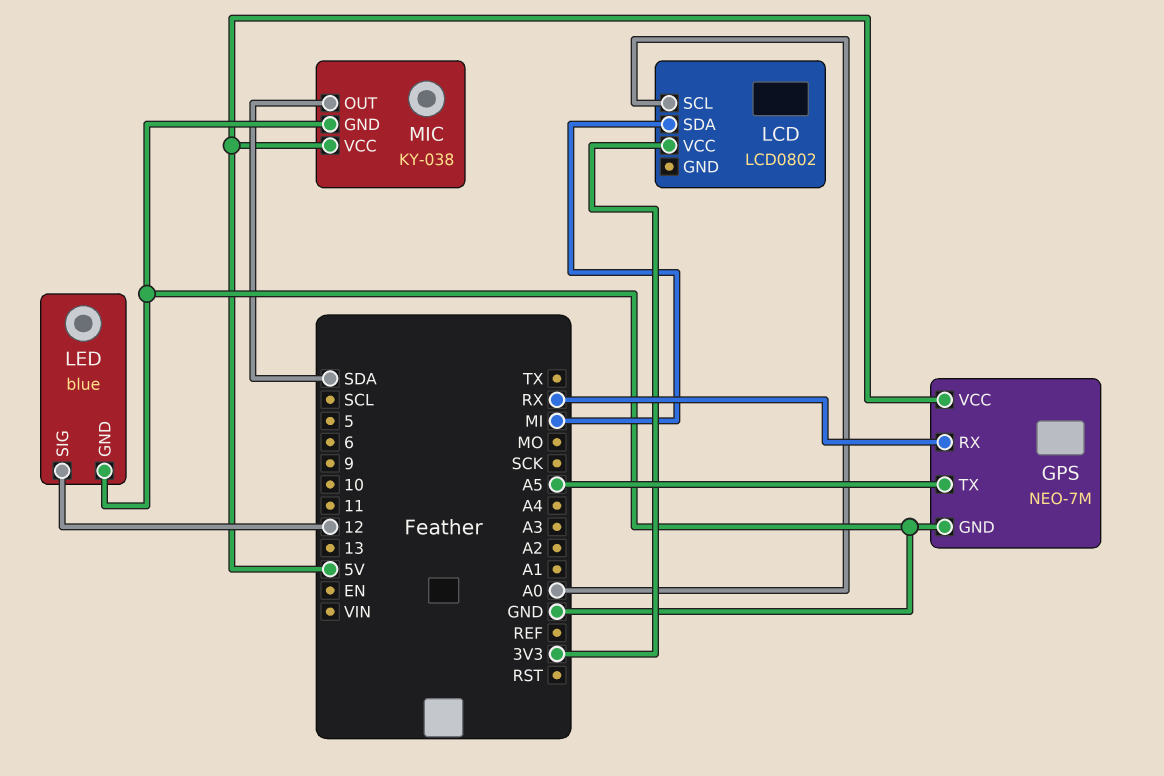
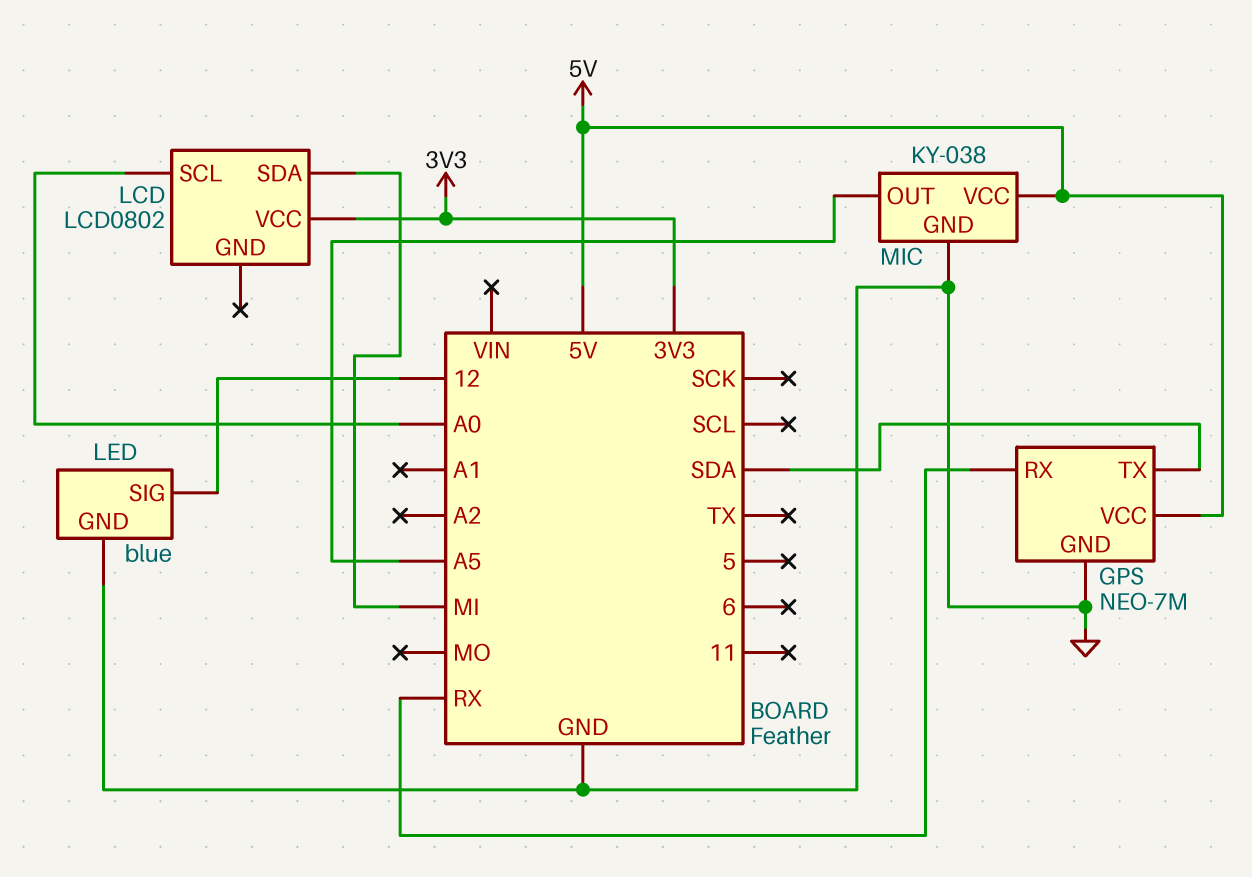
GPS pin TX: A5 -> SDA
MIC pin OUT: SDA -> A5

